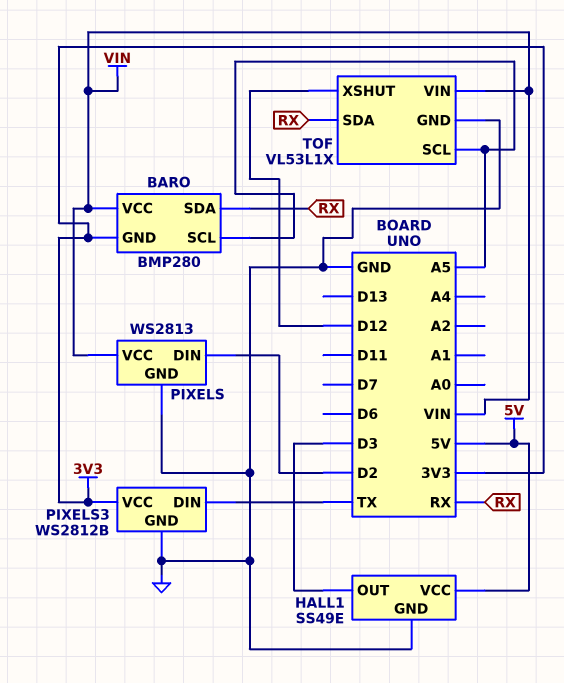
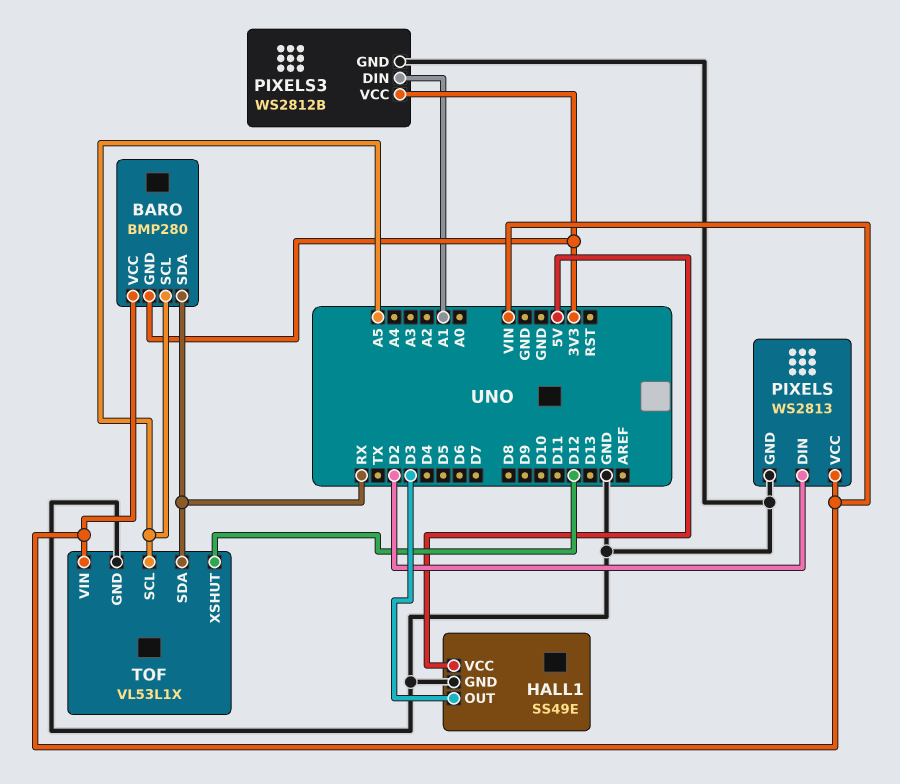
PIXELS3 pin DIN: TX -> A1

